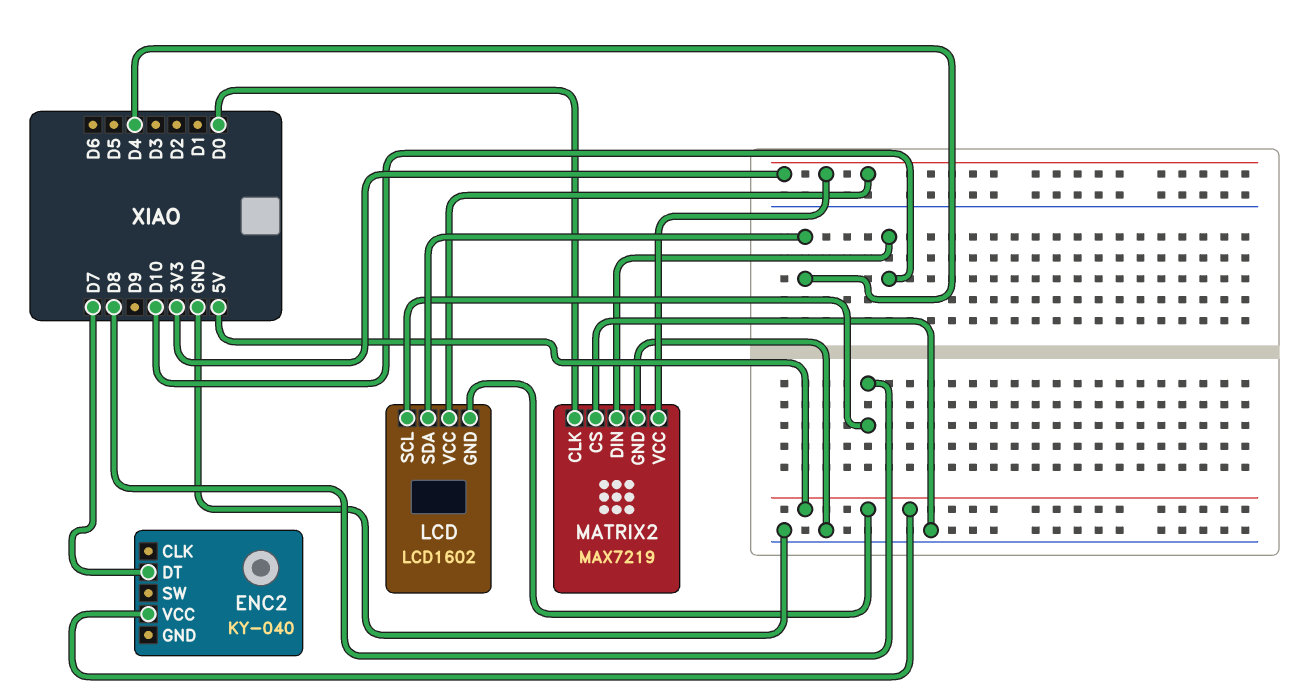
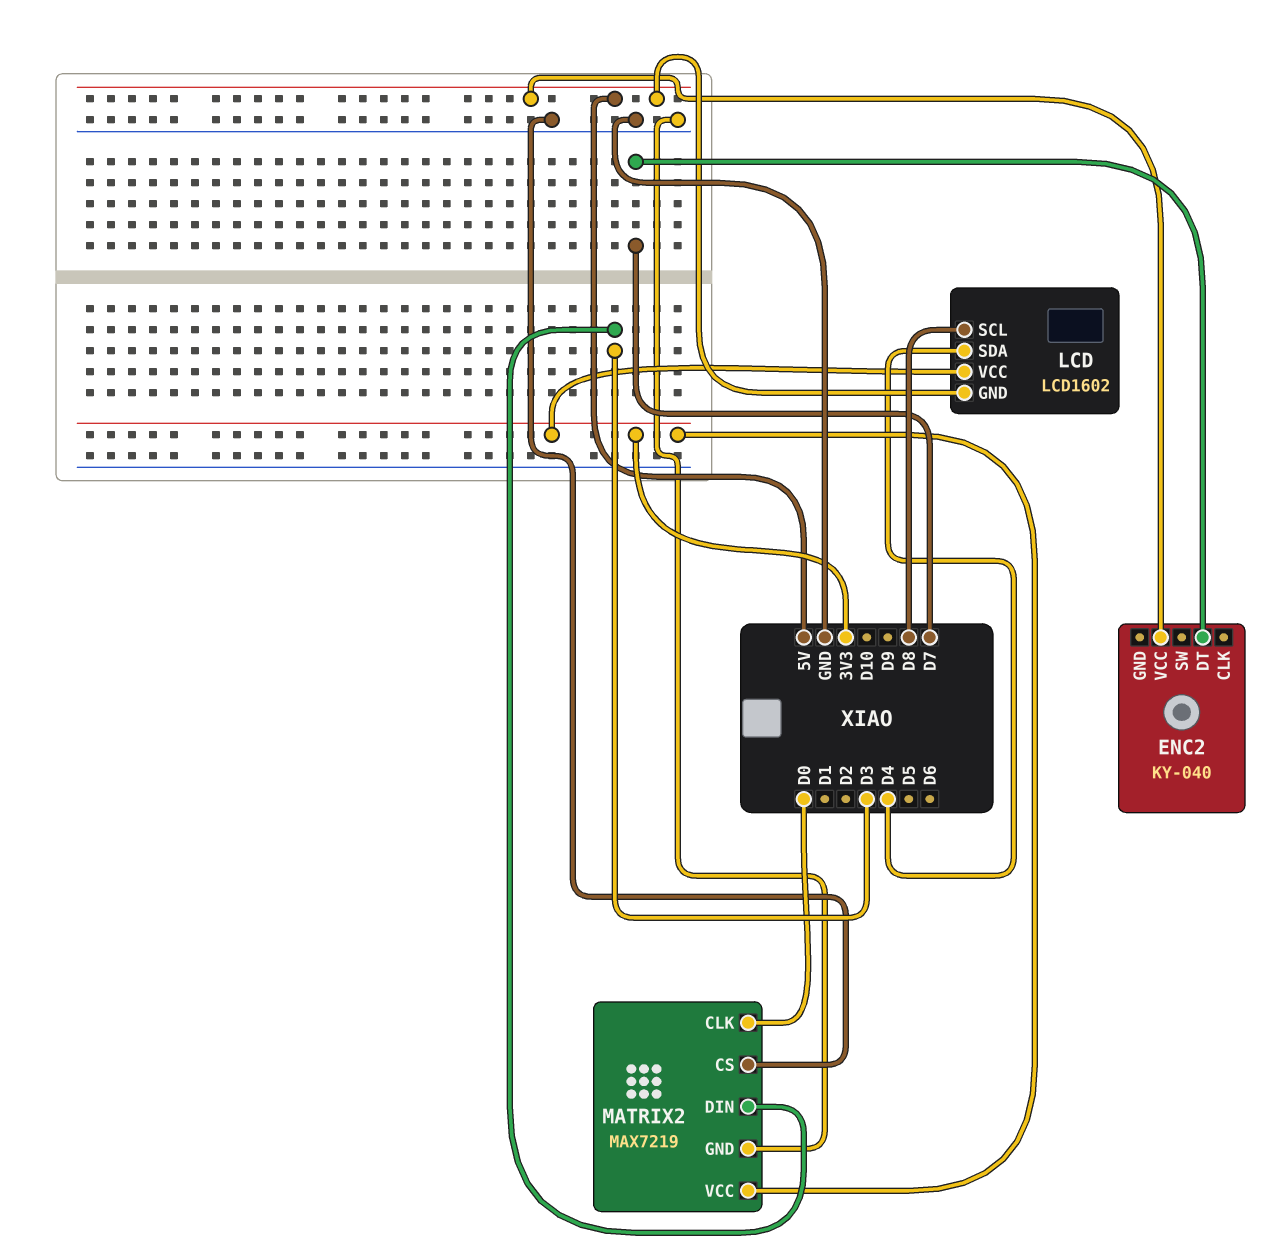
MATRIX2 pin DIN: D10 -> D3

